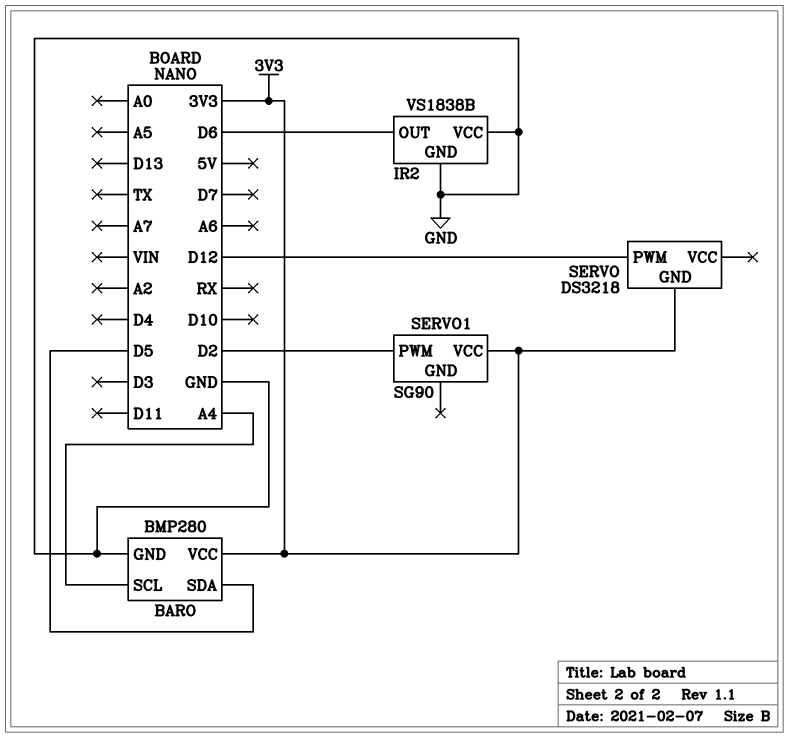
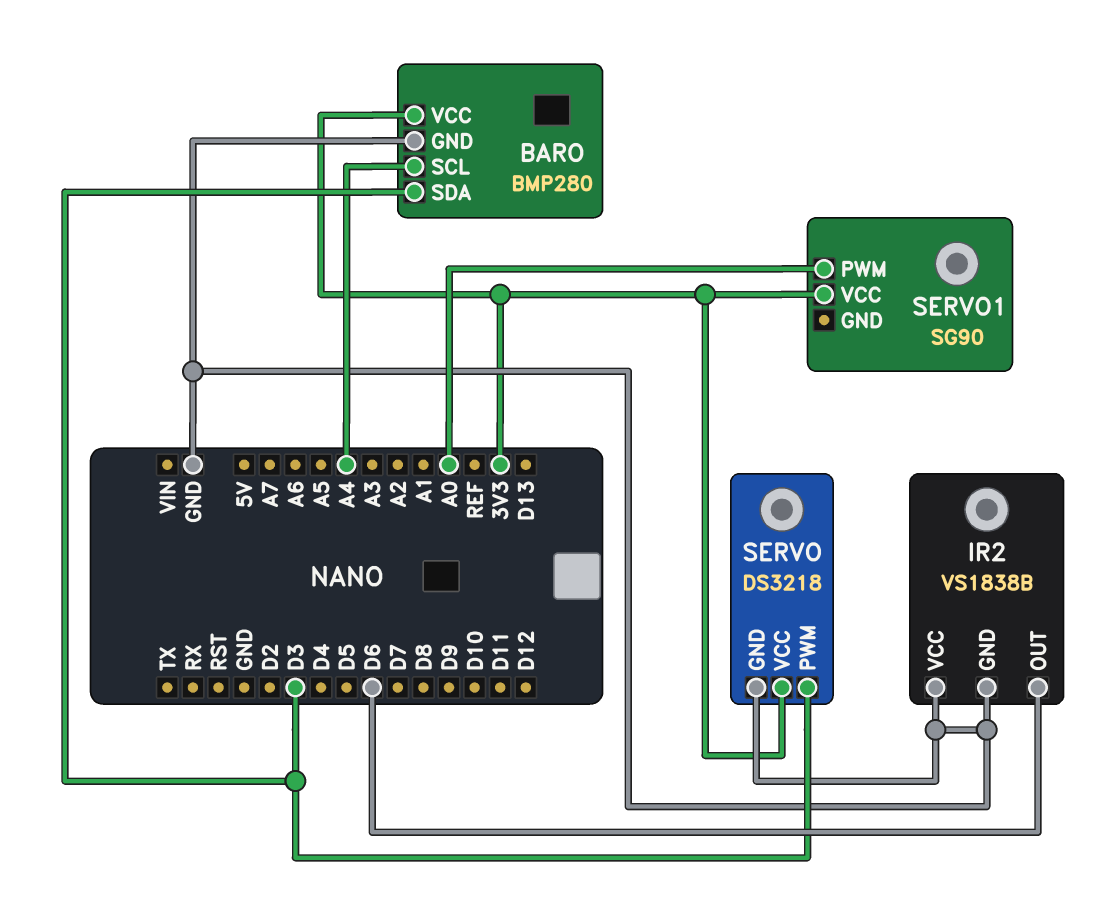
BARO pin SDA: D5 -> D3
SERVO pin GND: 3V3 -> GND
SERVO pin PWM: D12 -> D3
SERVO pin VCC: none -> 3V3
SERVO1 pin PWM: D2 -> A0

